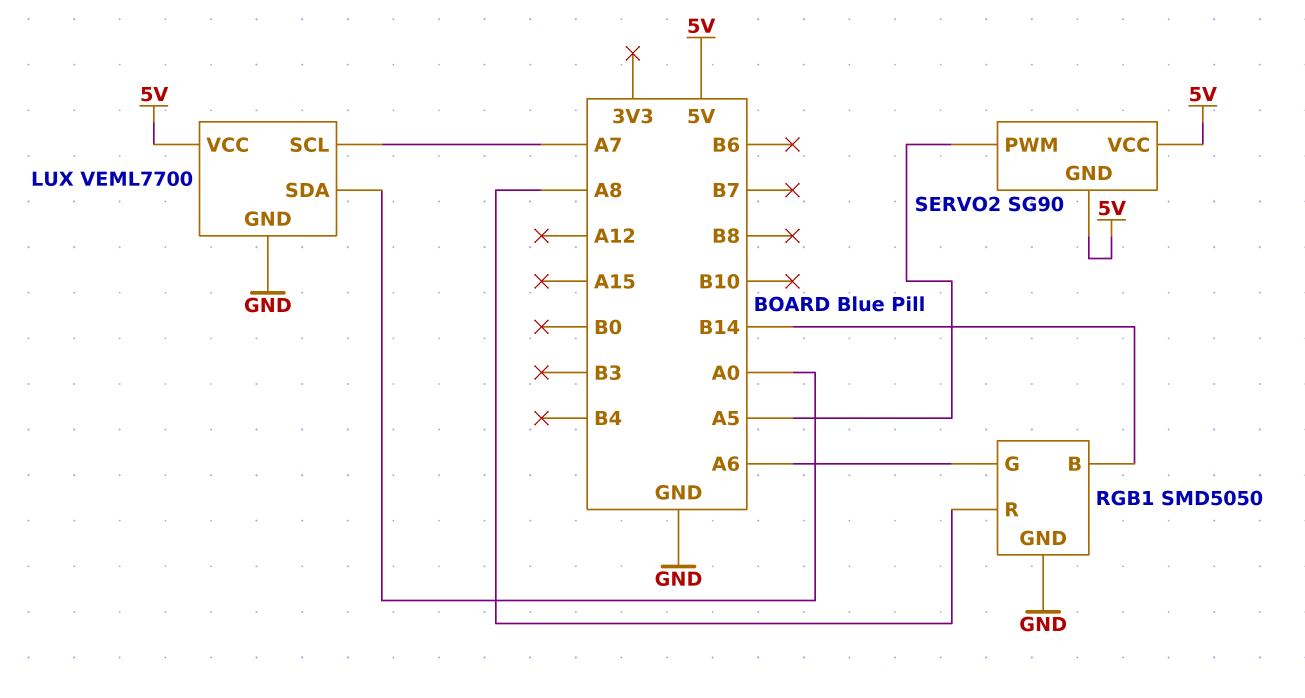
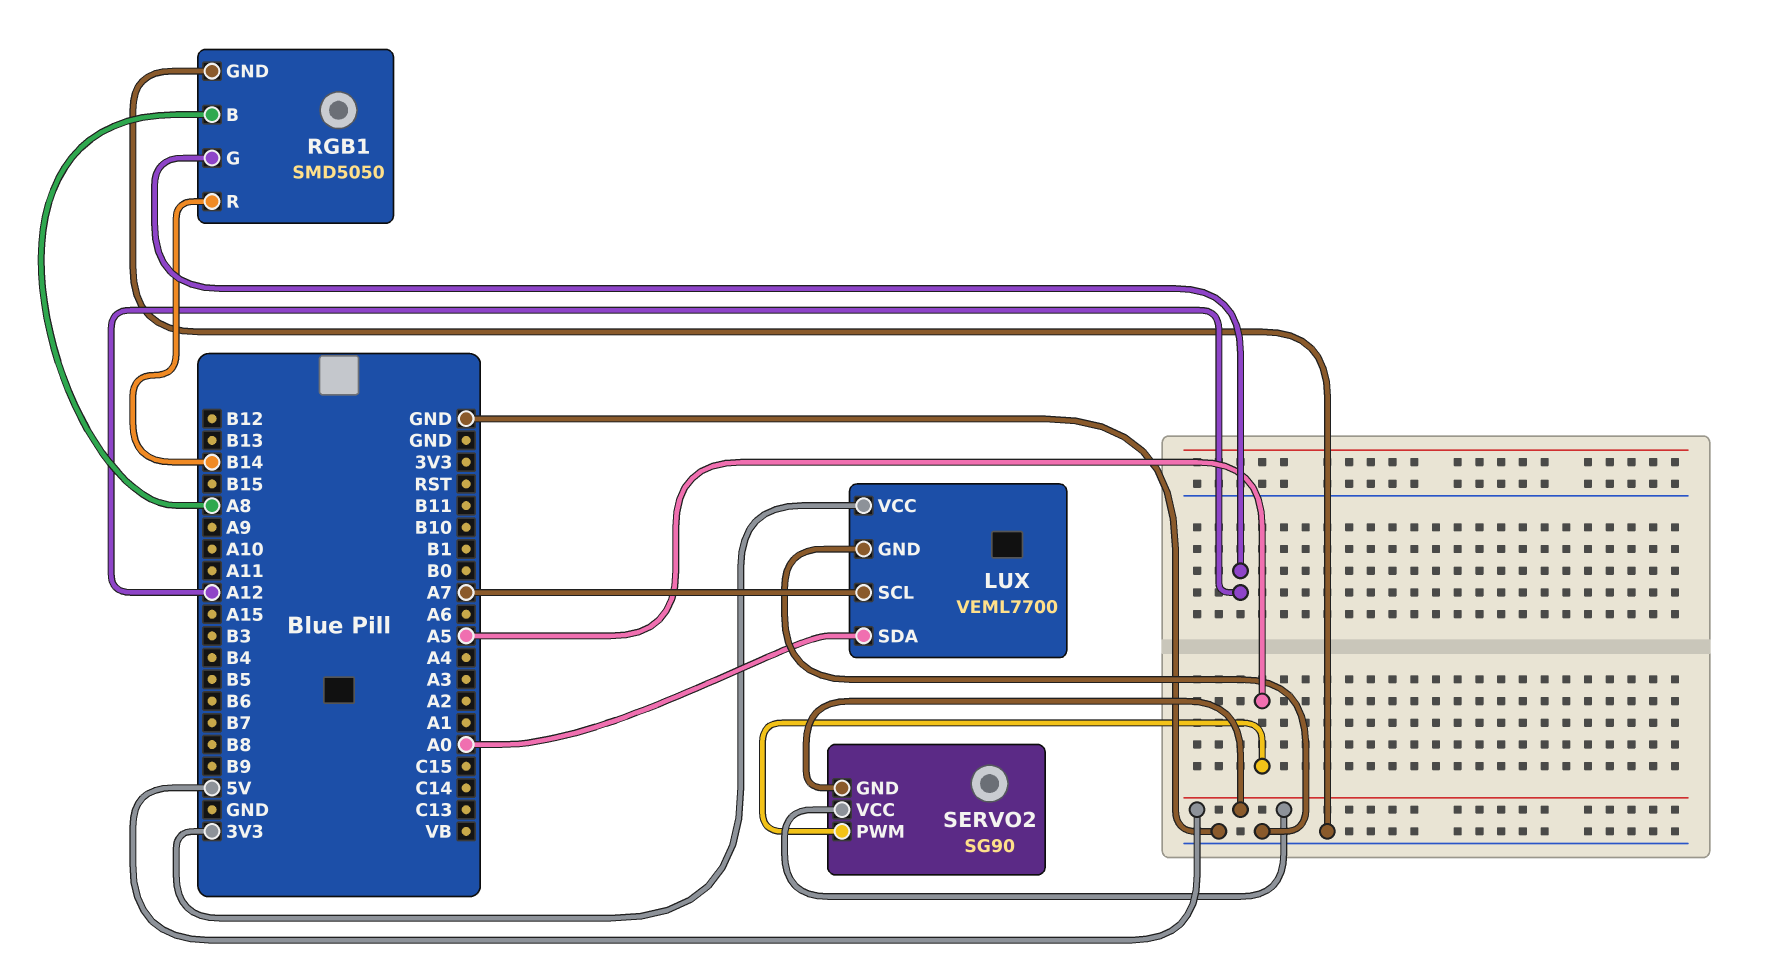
LUX pin VCC: 5V -> 3V3
RGB1 pin B: B14 -> A8
RGB1 pin G: A6 -> A12
RGB1 pin R: A8 -> B14

